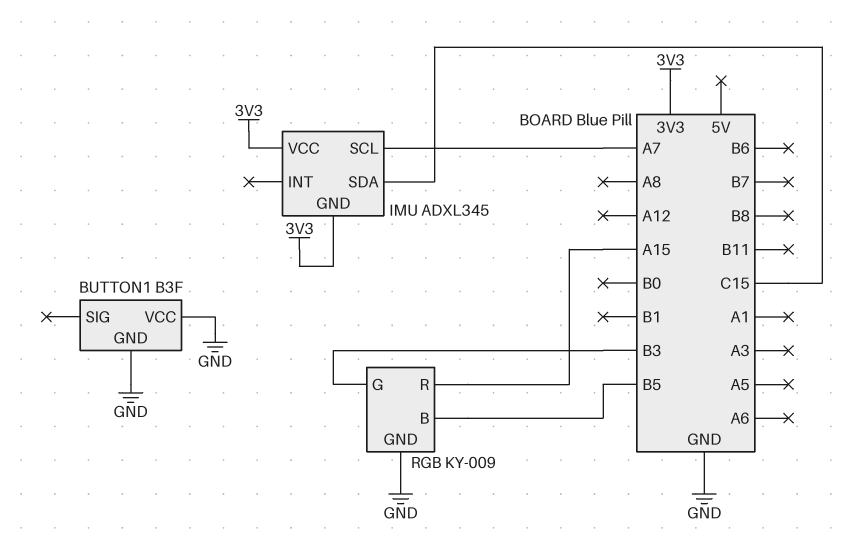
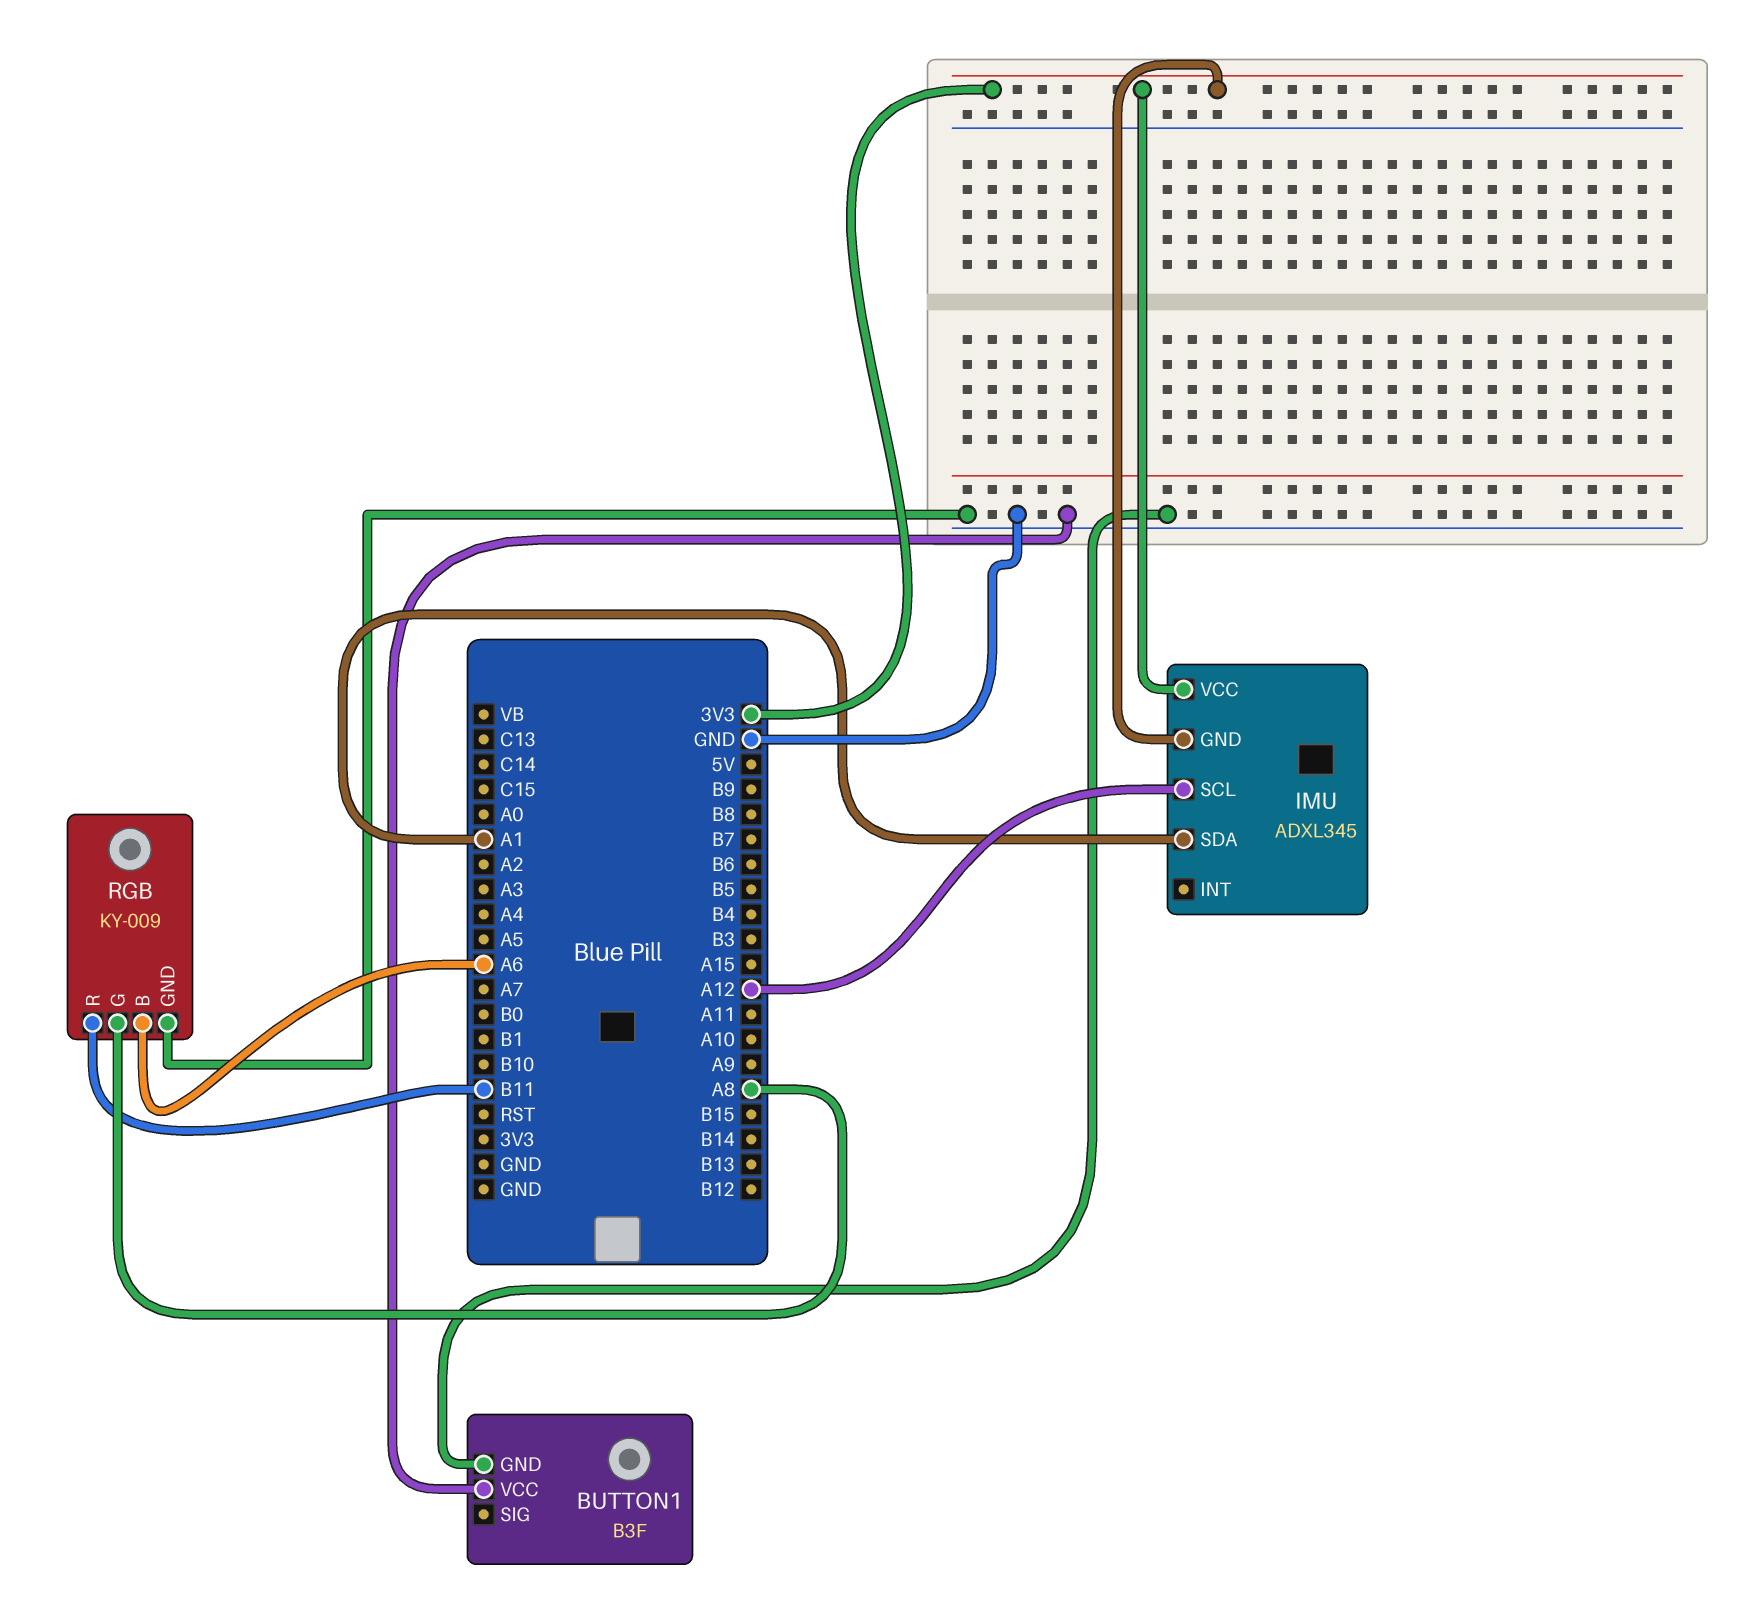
IMU pin SCL: A7 -> A12
IMU pin SDA: C15 -> A1
RGB pin B: B5 -> A6
RGB pin G: B3 -> A8
RGB pin R: A15 -> B11

